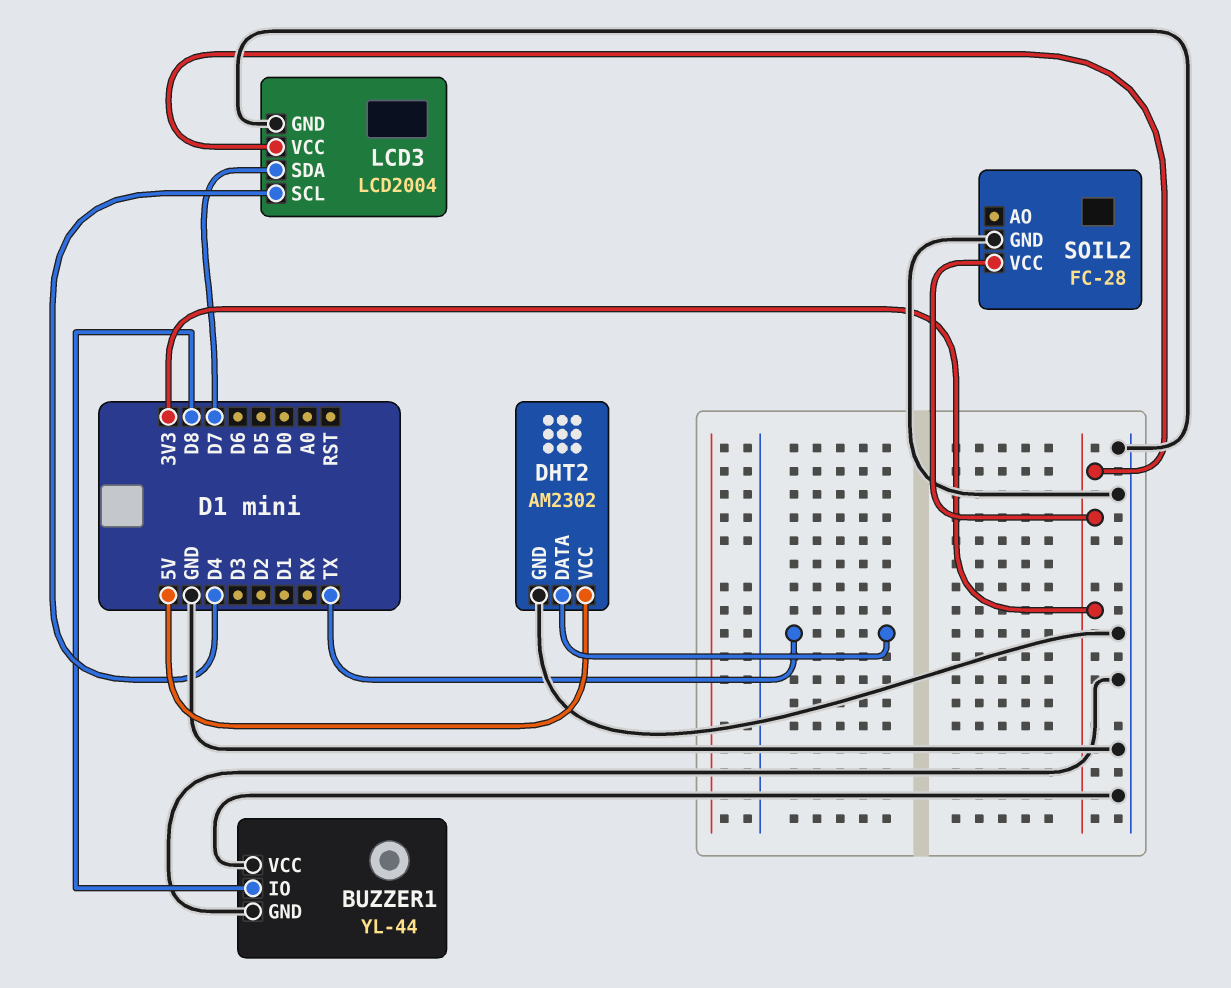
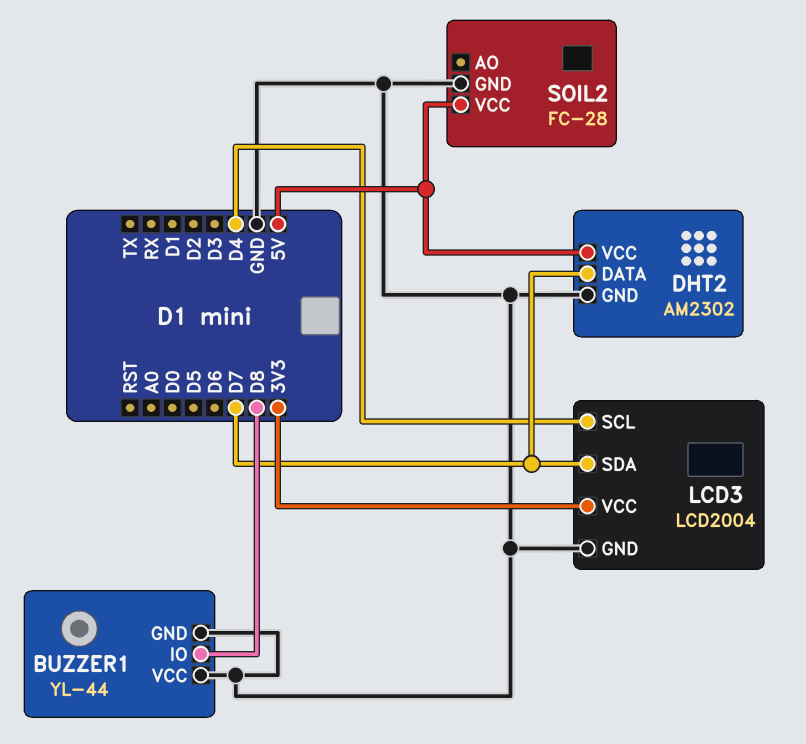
DHT2 pin DATA: TX -> D7
SOIL2 pin VCC: 3V3 -> 5V

